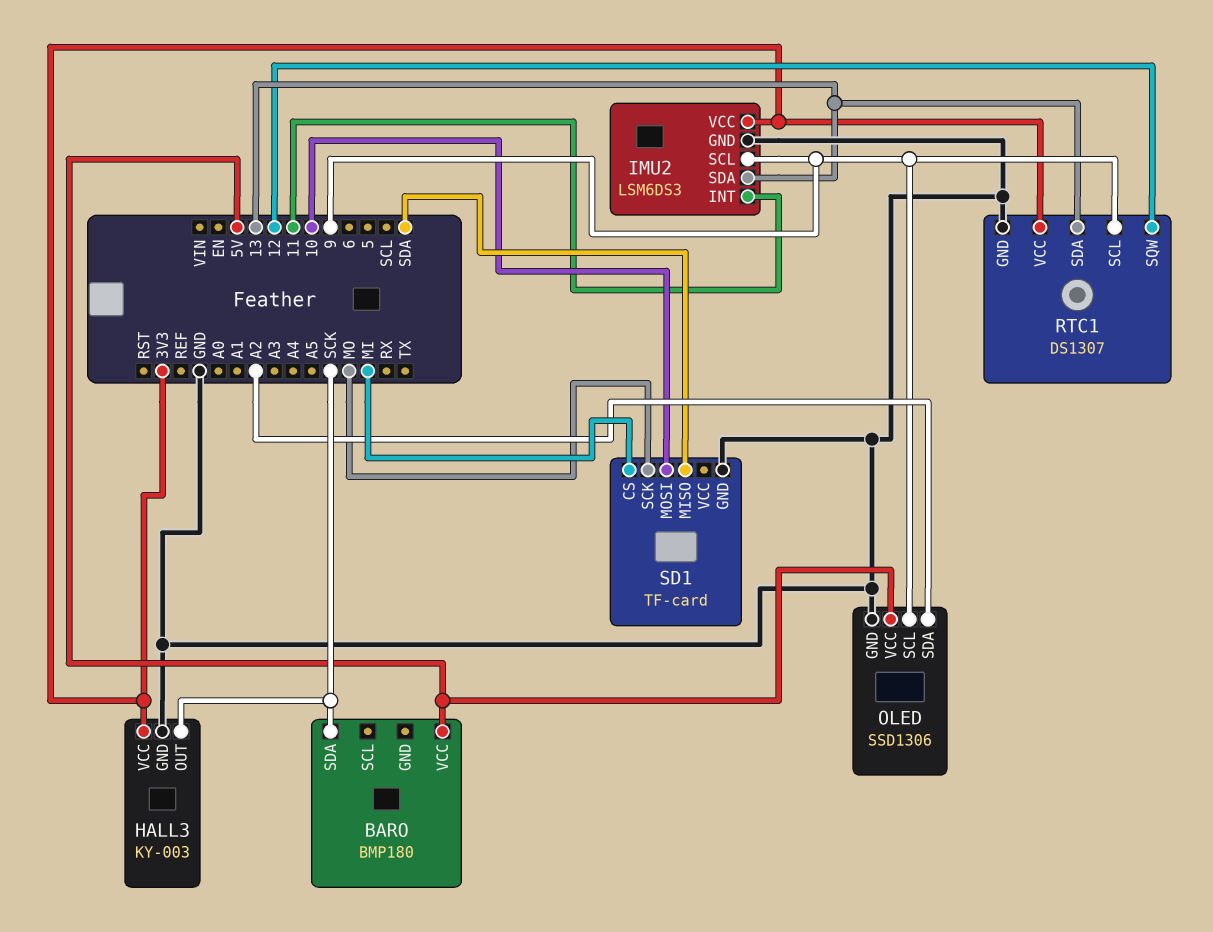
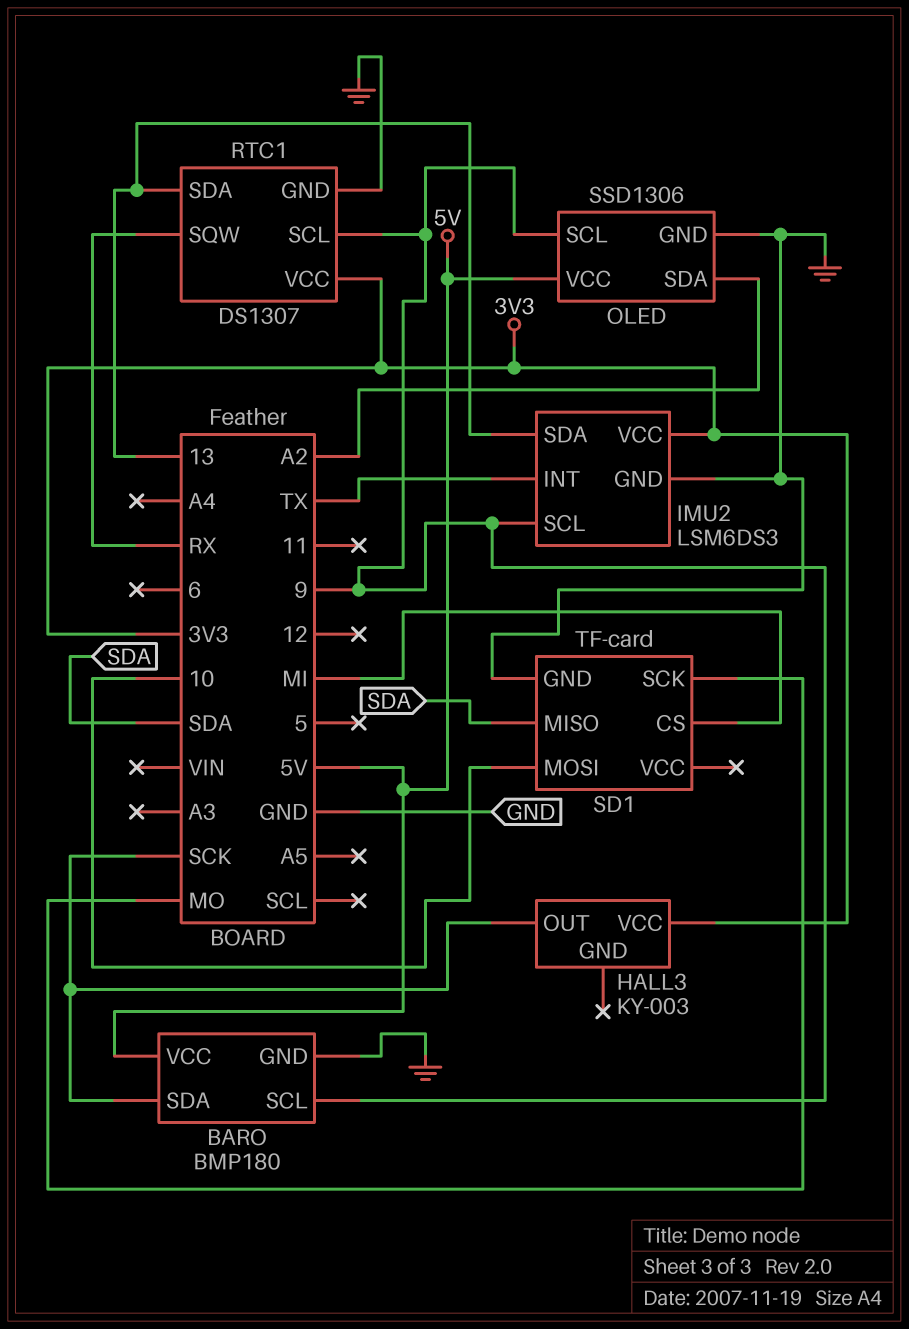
BARO pin GND: none -> GND
BARO pin SCL: none -> 9
HALL3 pin GND: GND -> none
IMU2 pin INT: 11 -> TX
RTC1 pin SQW: 12 -> RX

